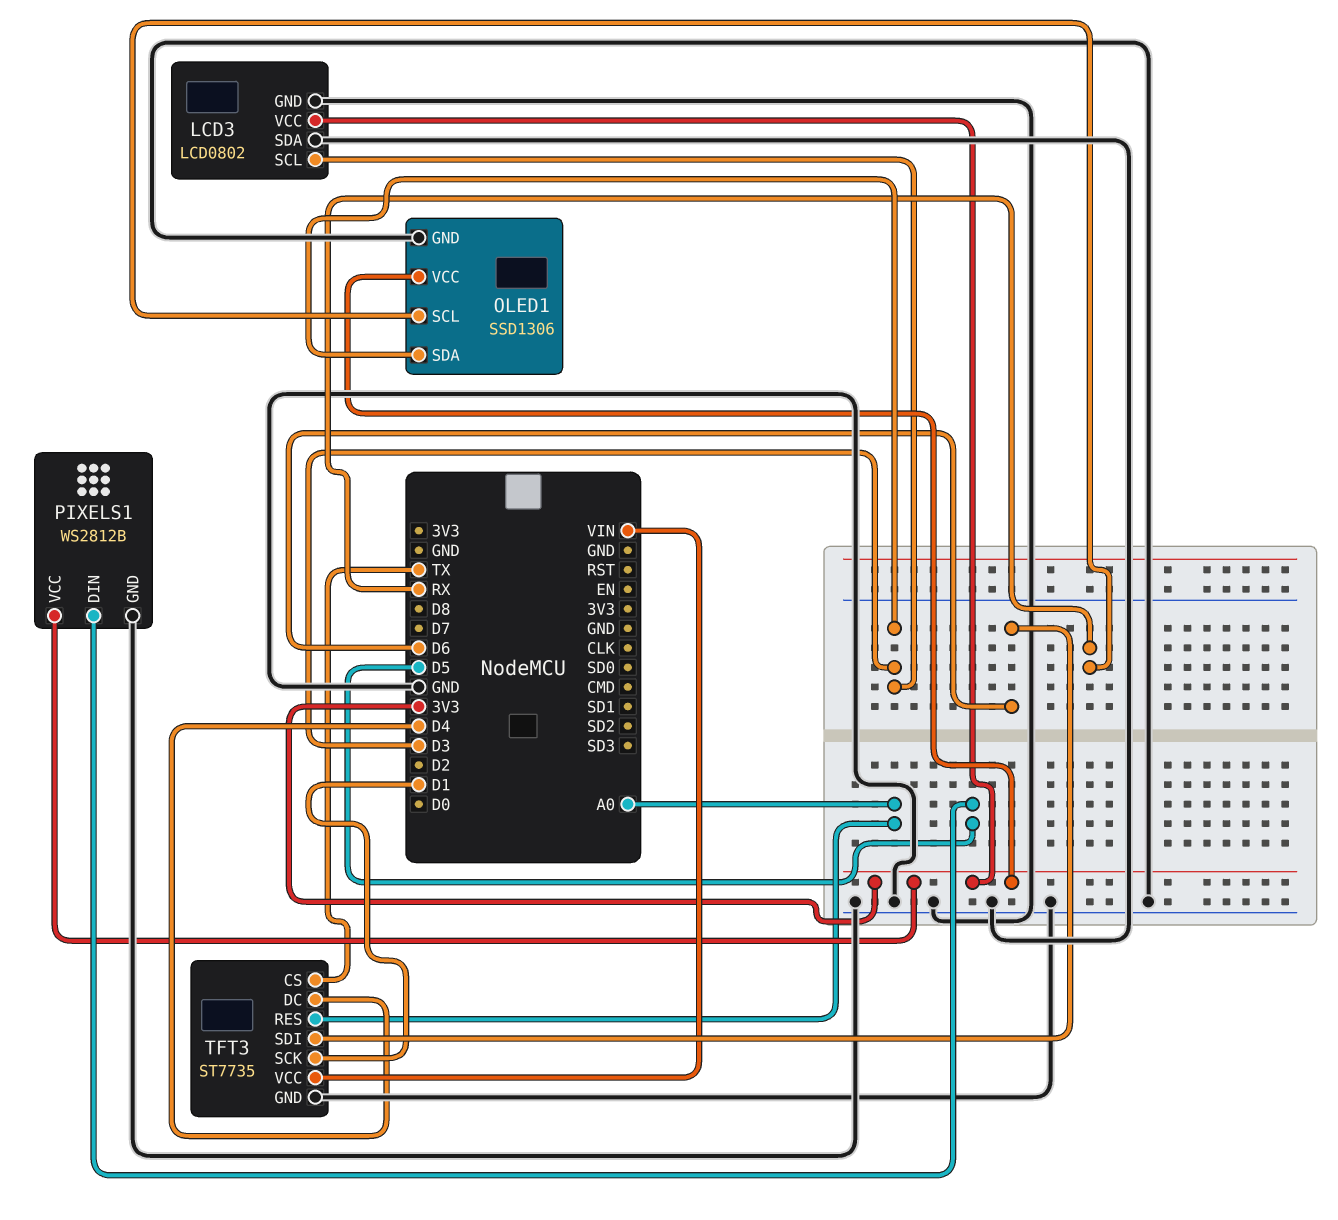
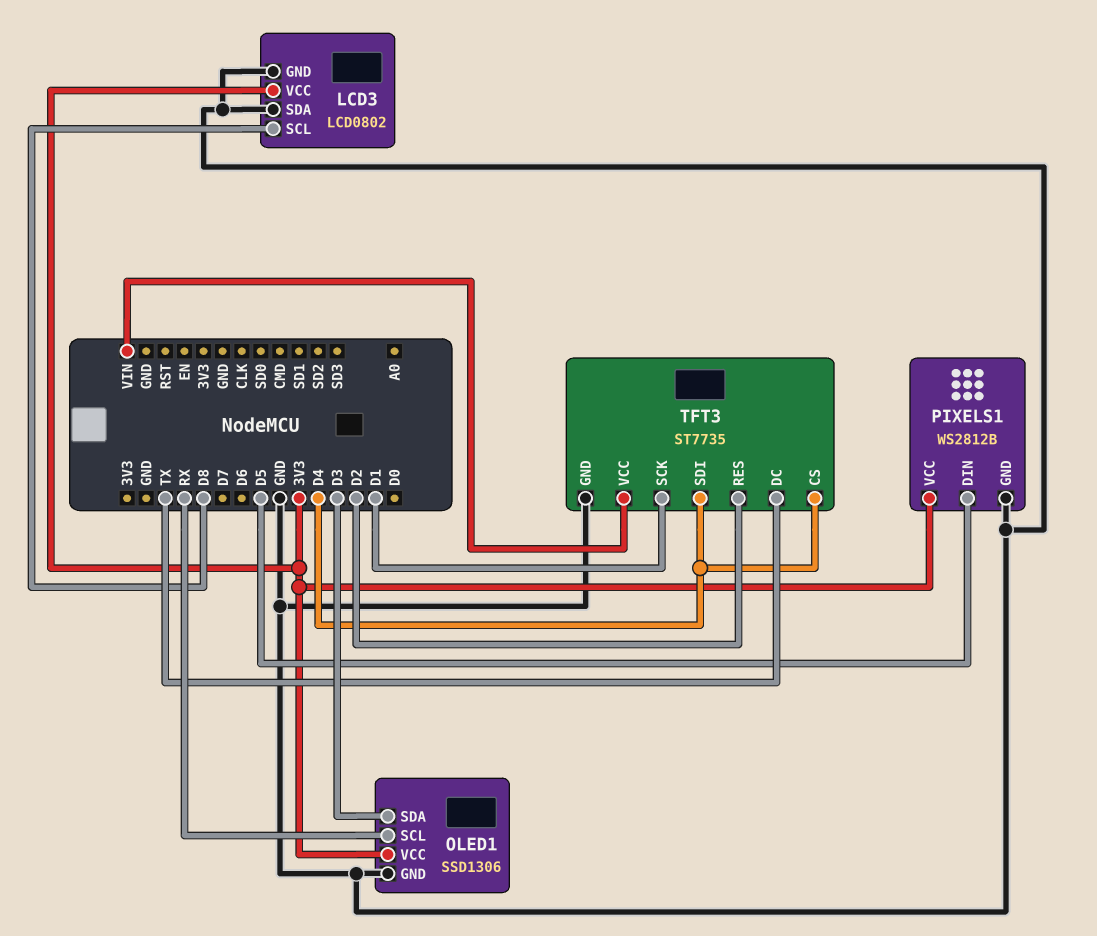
LCD3 pin SCL: D3 -> D8
TFT3 pin CS: TX -> D4
TFT3 pin DC: D4 -> TX
TFT3 pin RES: A0 -> D2
TFT3 pin SDI: D6 -> D4

